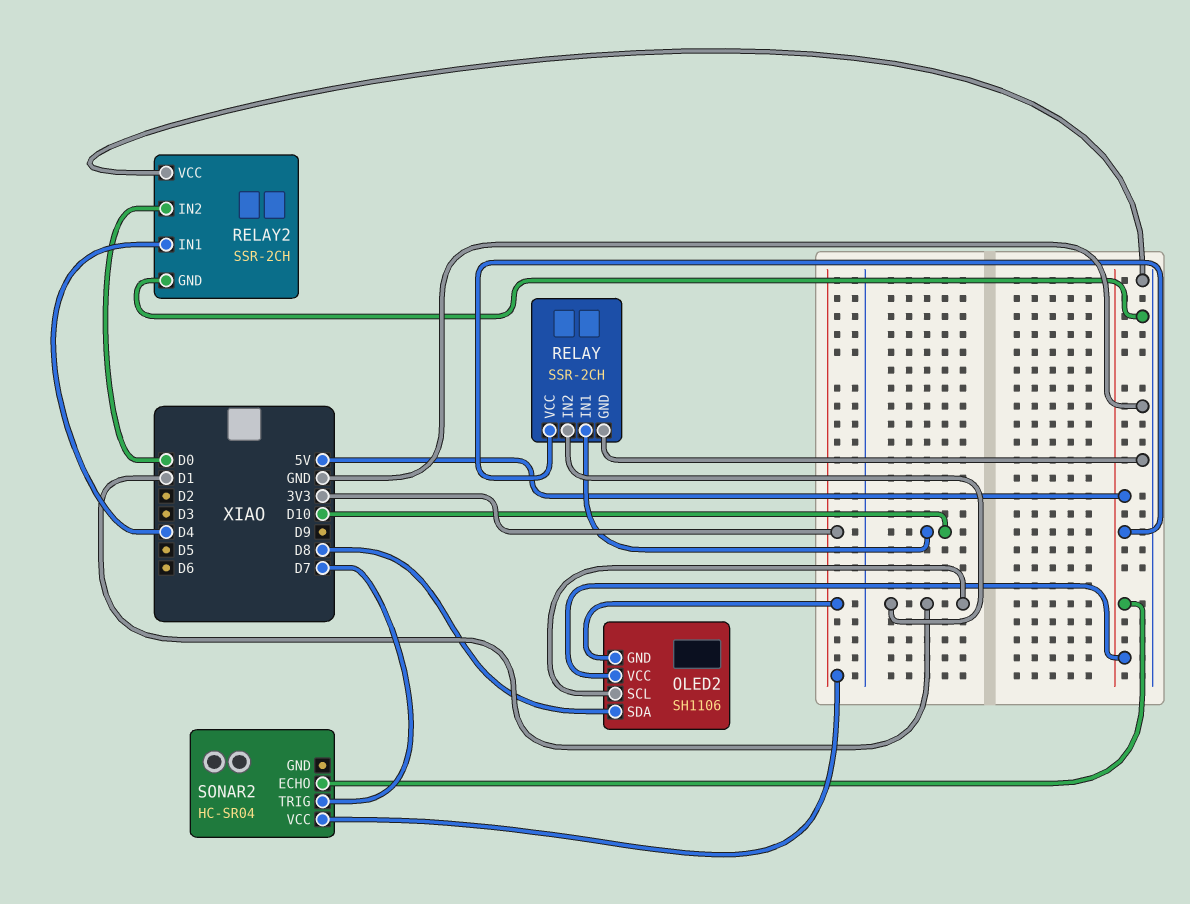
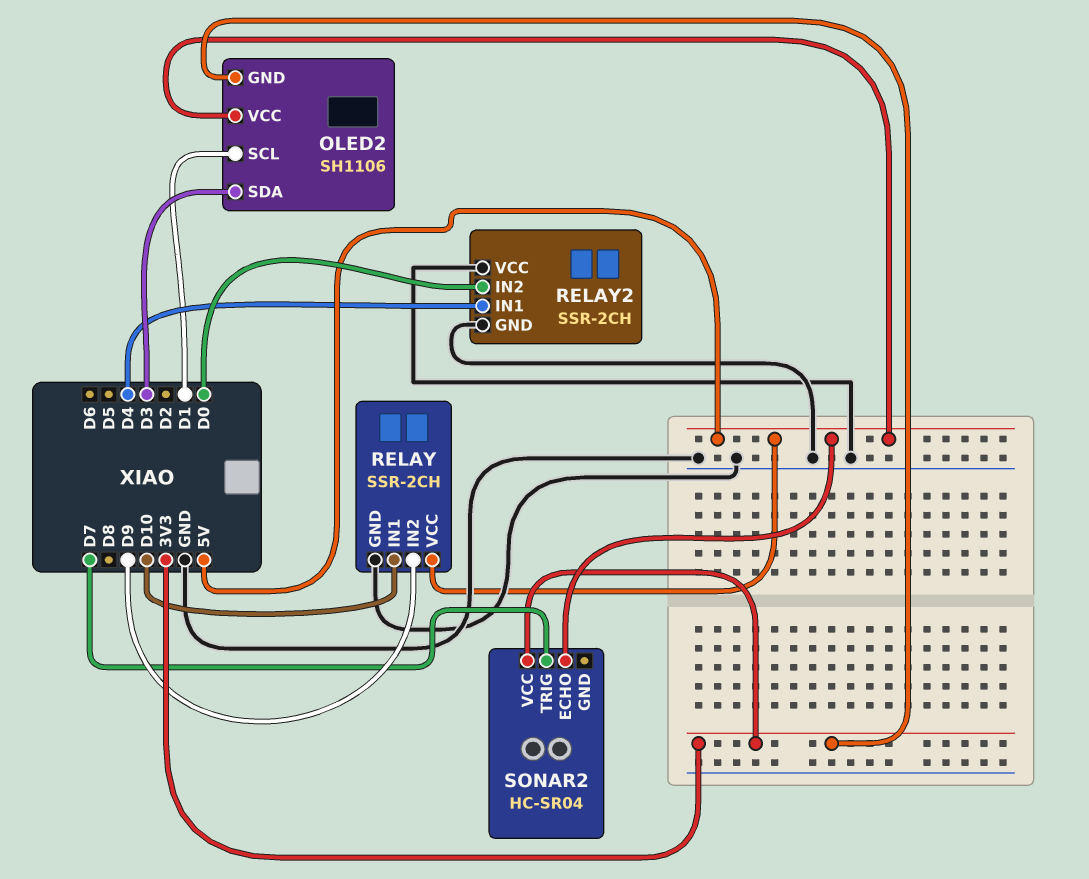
OLED2 pin SDA: D8 -> D3
RELAY pin IN2: D1 -> D9

